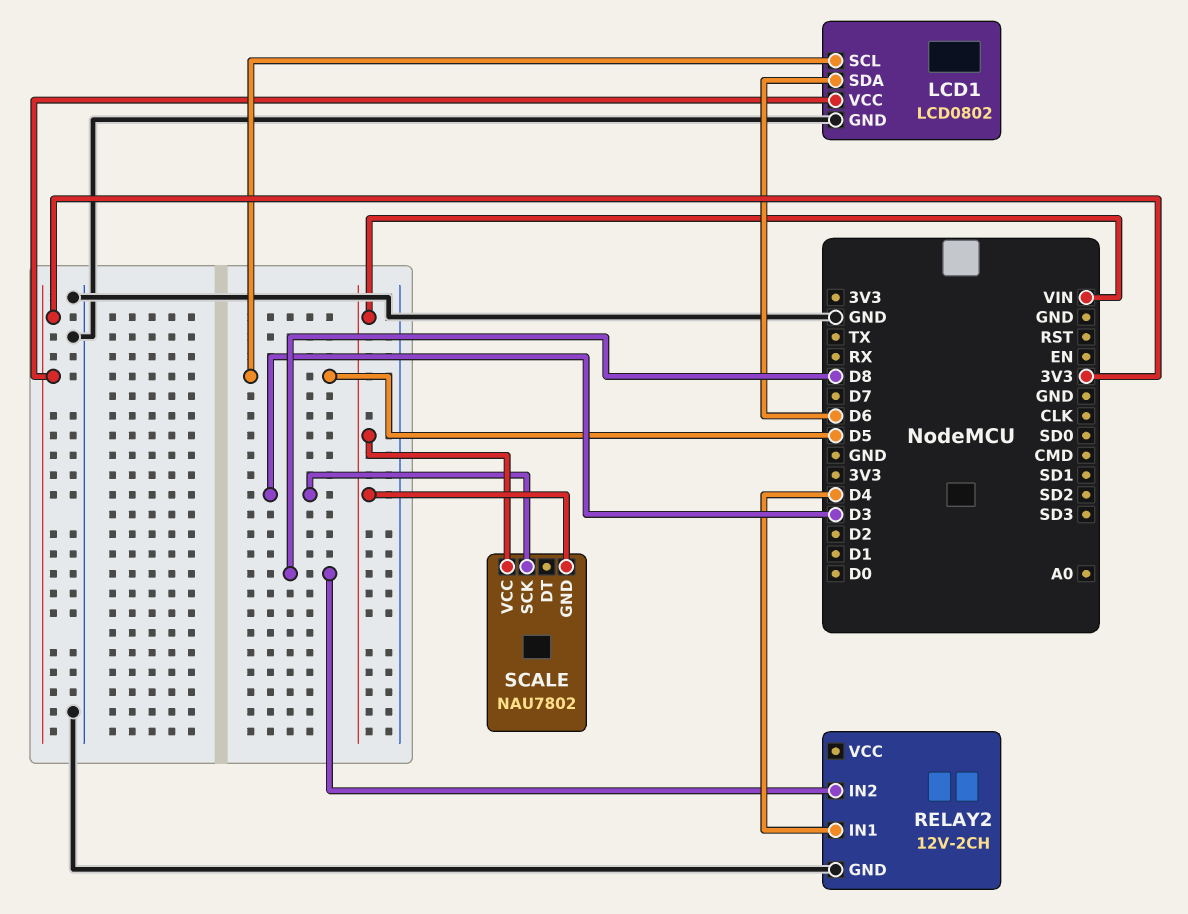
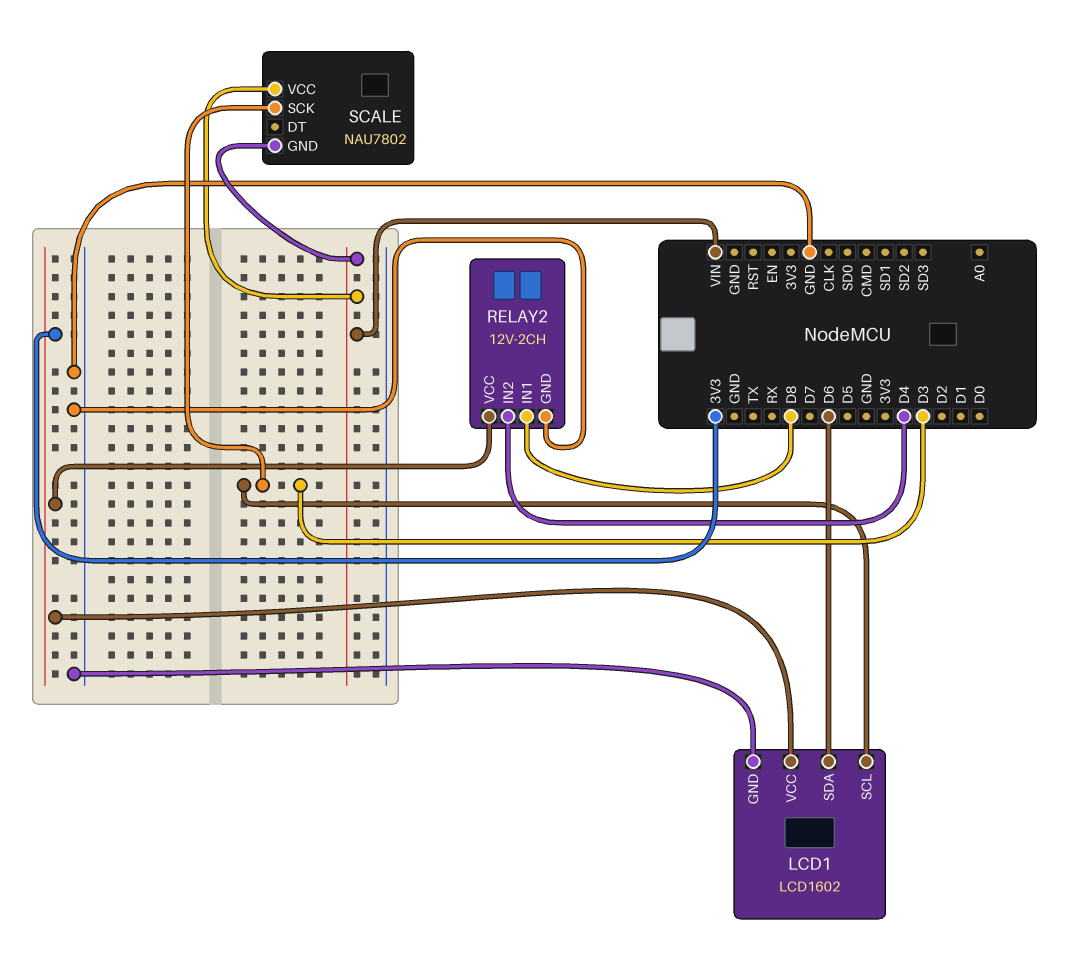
LCD1: LCD0802 -> LCD1602
LCD1 pin SCL: D5 -> D3
RELAY2 pin IN1: D4 -> D8
RELAY2 pin IN2: D8 -> D4
RELAY2 pin VCC: none -> 3V3

